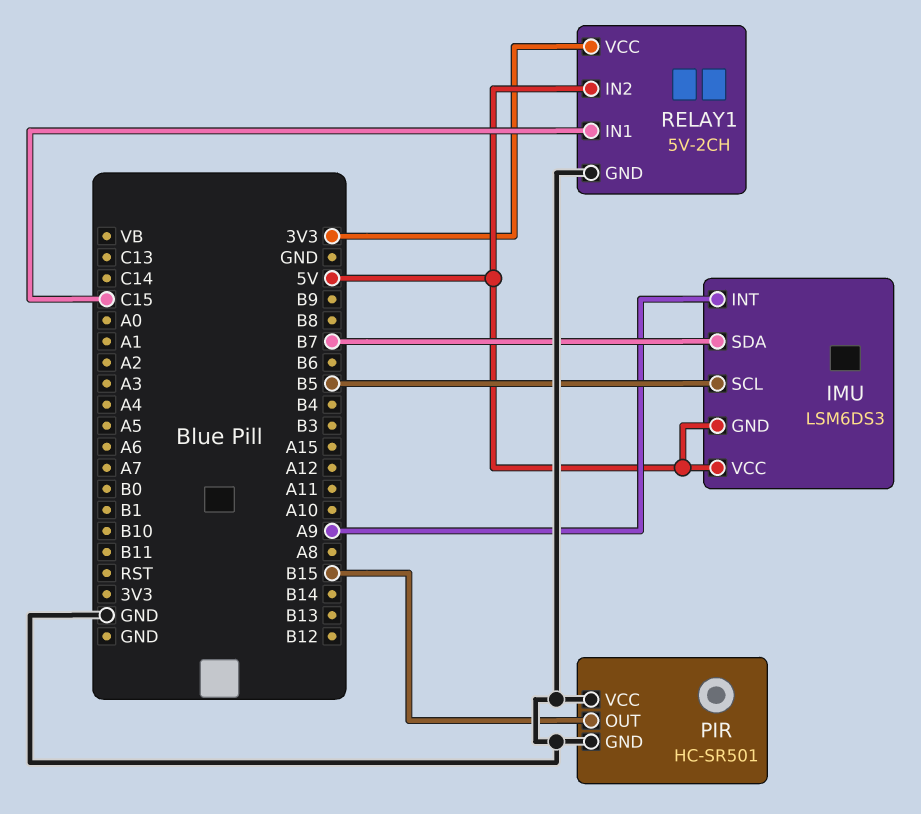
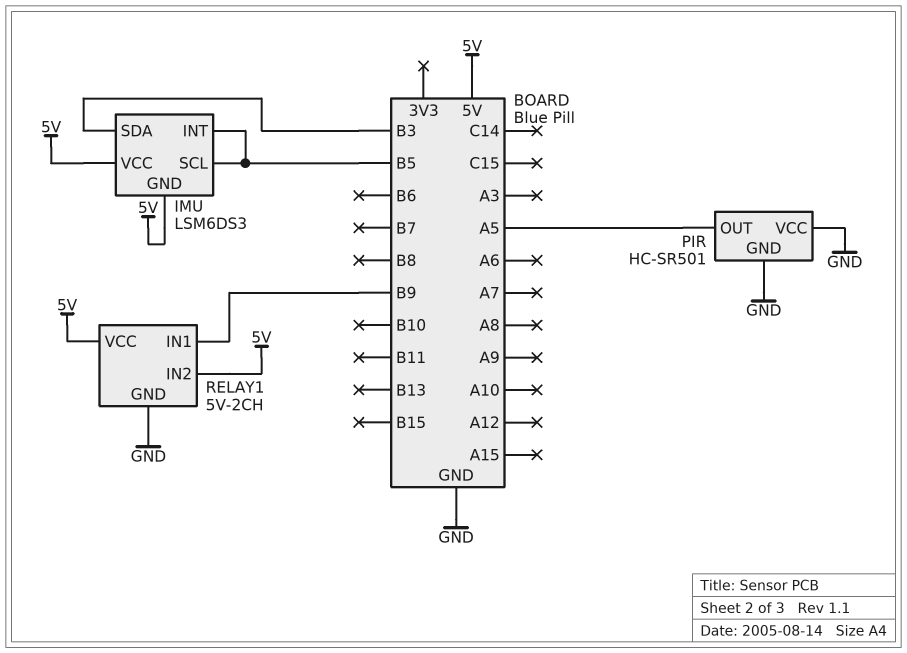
IMU pin INT: A9 -> B5
IMU pin SDA: B7 -> B3
PIR pin OUT: B15 -> A5
RELAY1 pin IN1: C15 -> B9
RELAY1 pin VCC: 3V3 -> 5V

